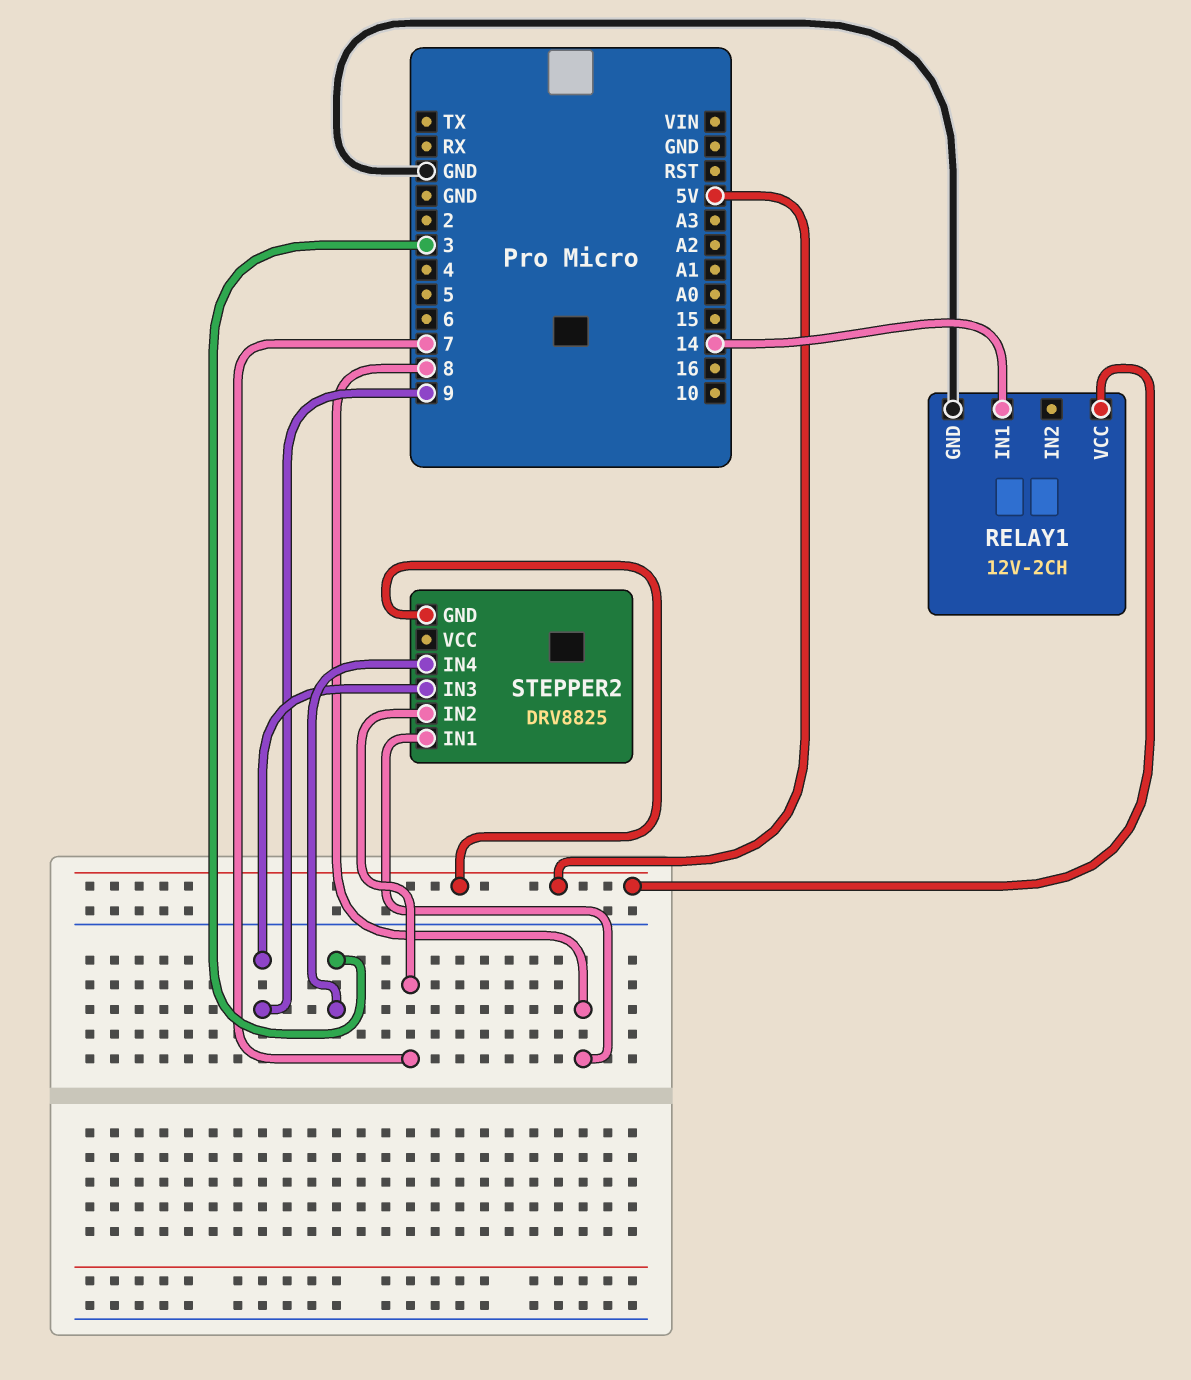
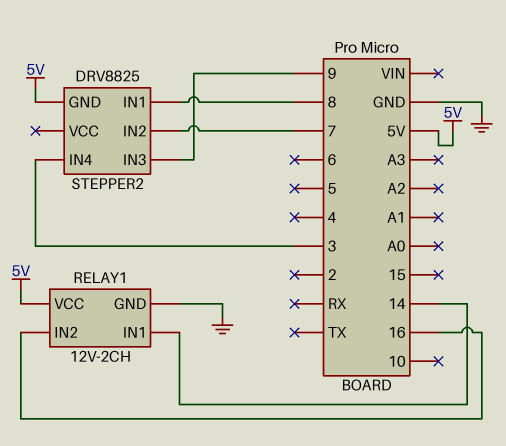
RELAY1 pin IN2: none -> 16

